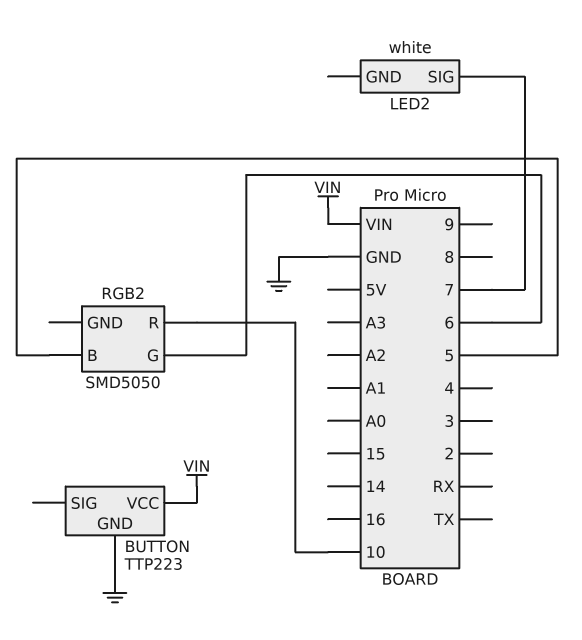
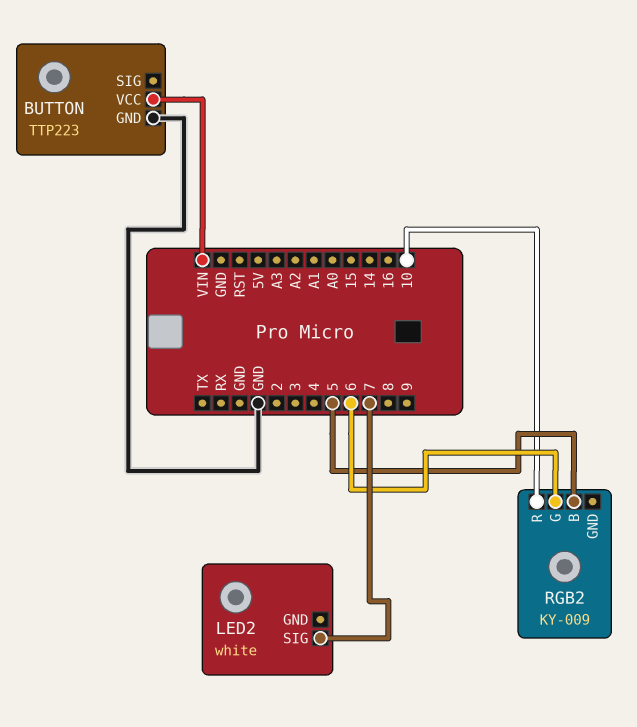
RGB2: SMD5050 -> KY-009

